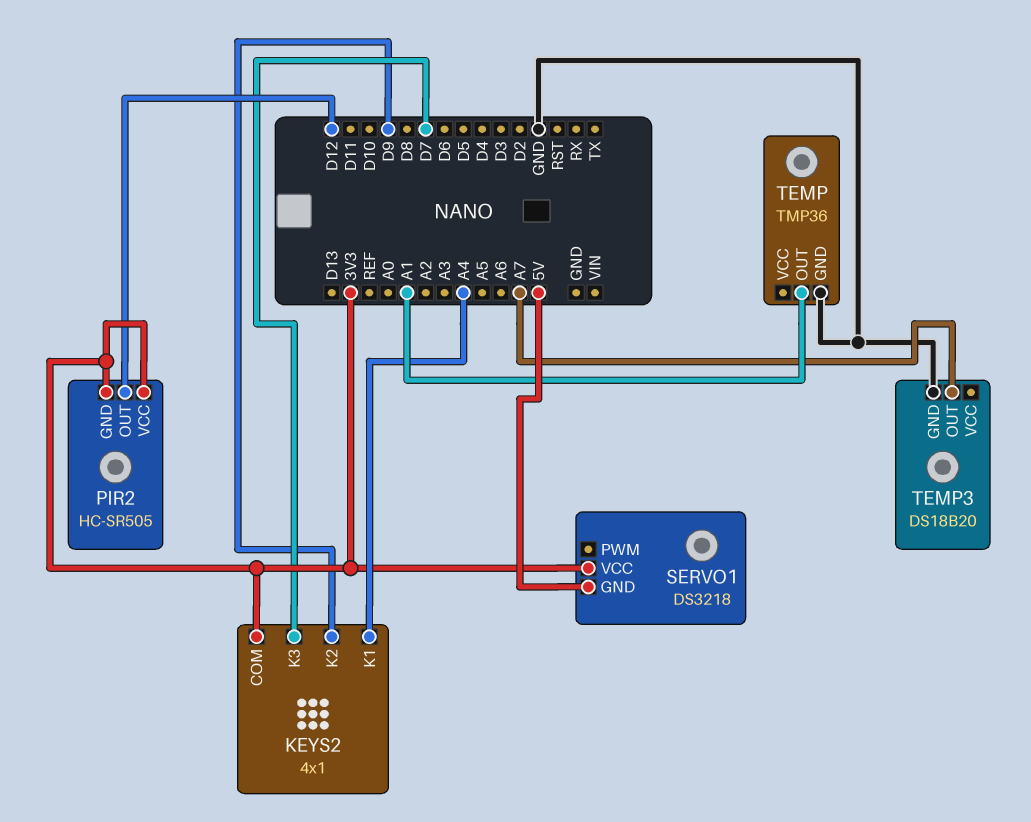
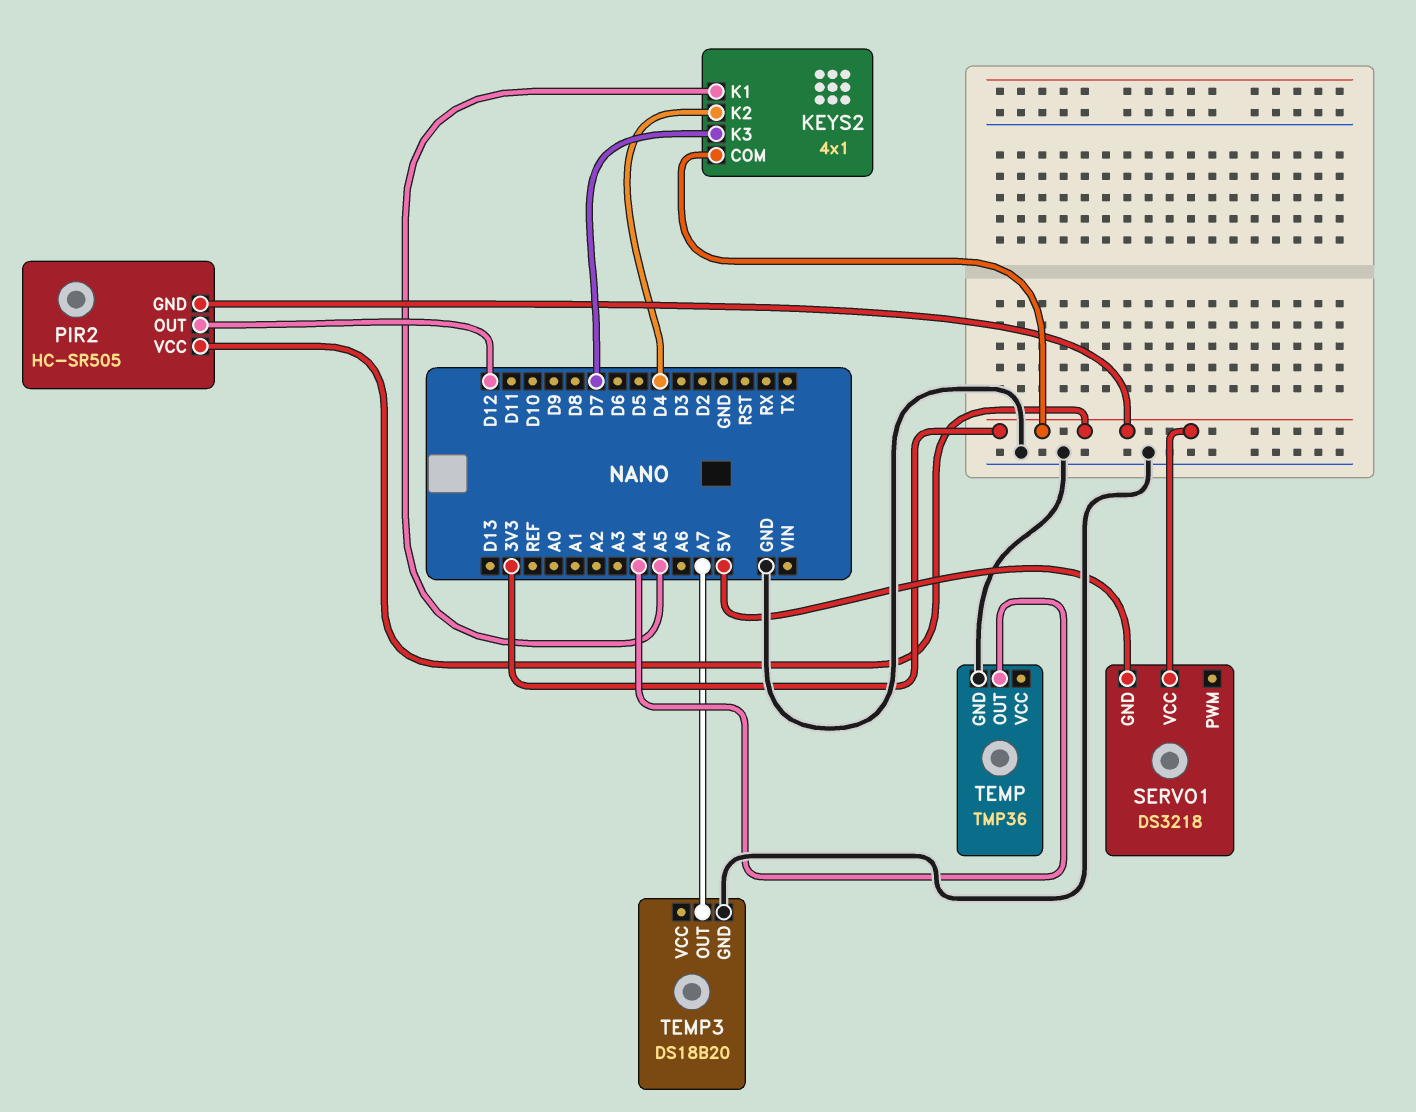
KEYS2 pin K1: A4 -> A5
KEYS2 pin K2: D9 -> D4
TEMP pin OUT: A1 -> A4

